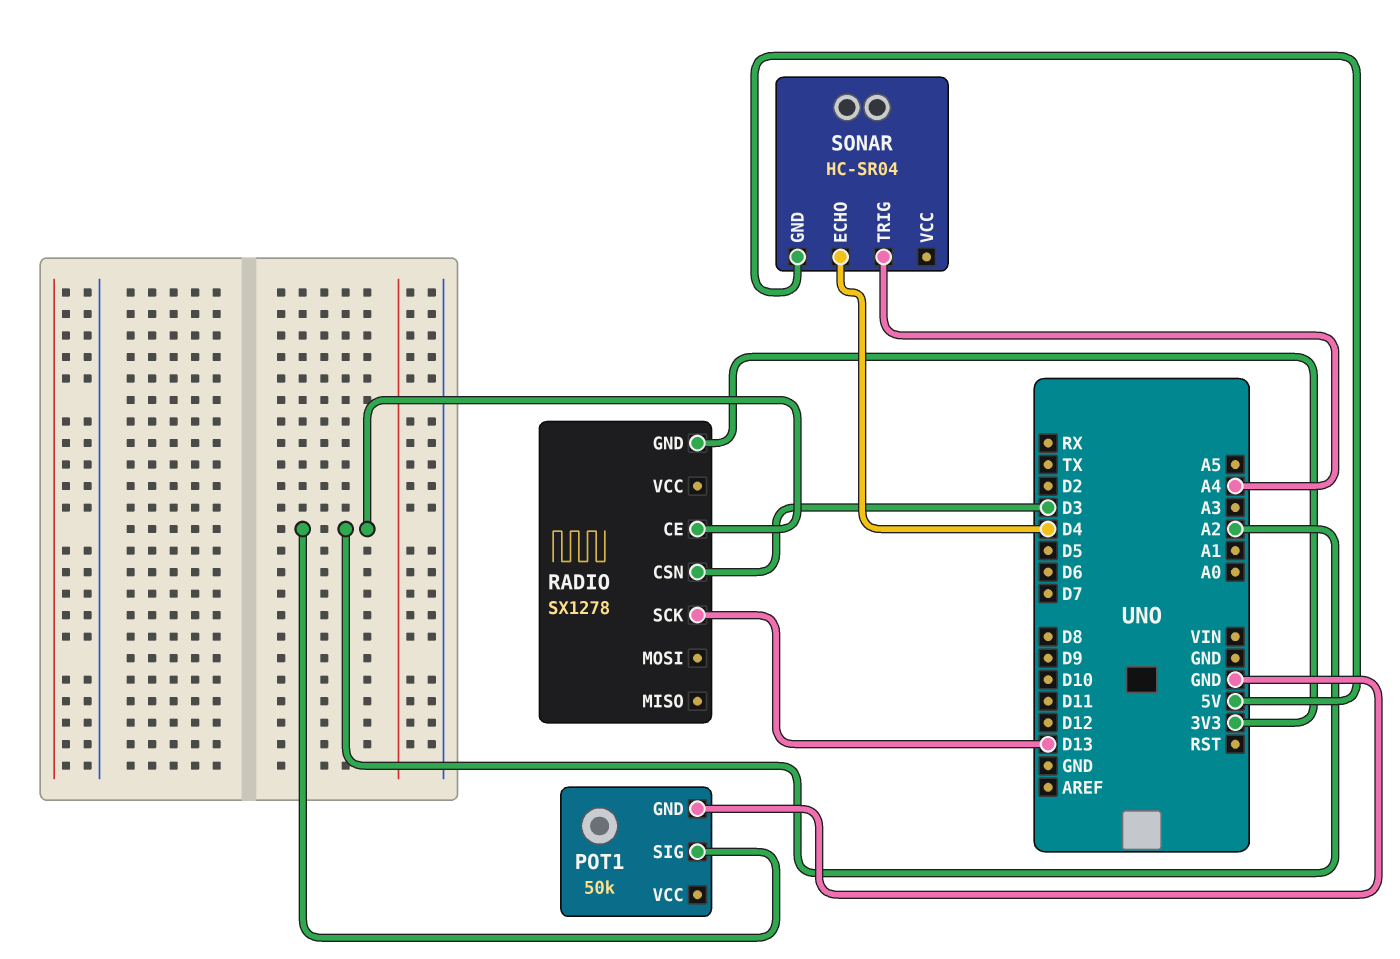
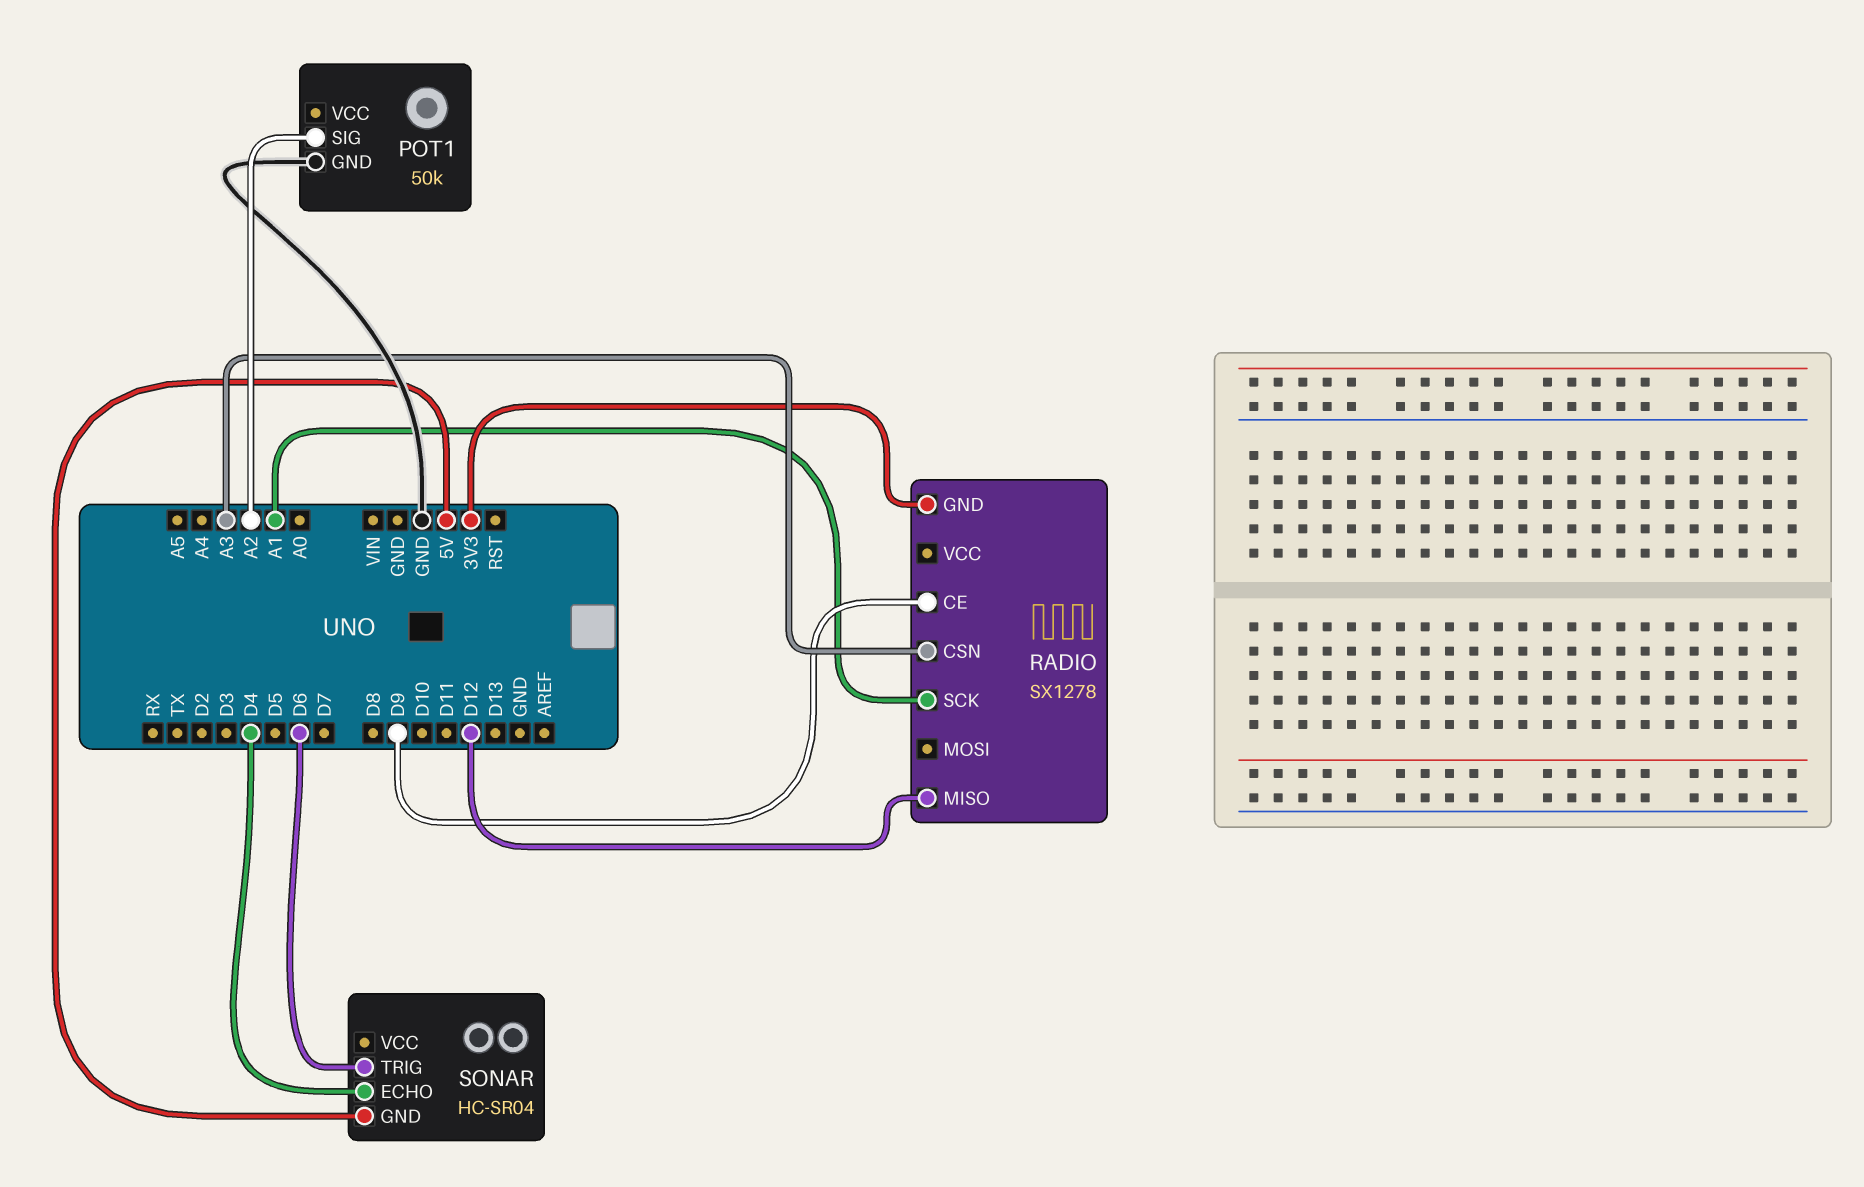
RADIO pin CE: A2 -> D9
RADIO pin CSN: D3 -> A3
RADIO pin MISO: none -> D12
RADIO pin SCK: D13 -> A1
SONAR pin TRIG: A4 -> D6

